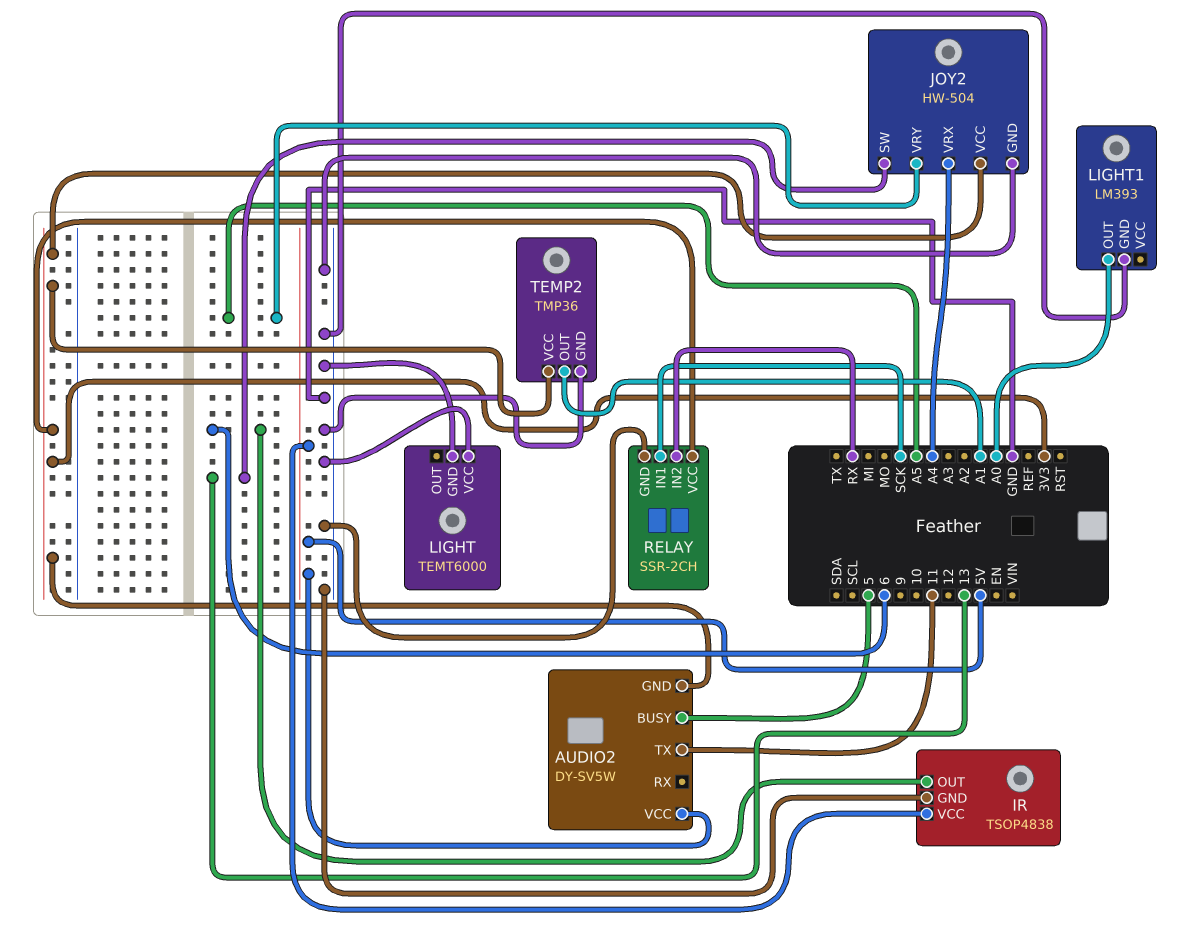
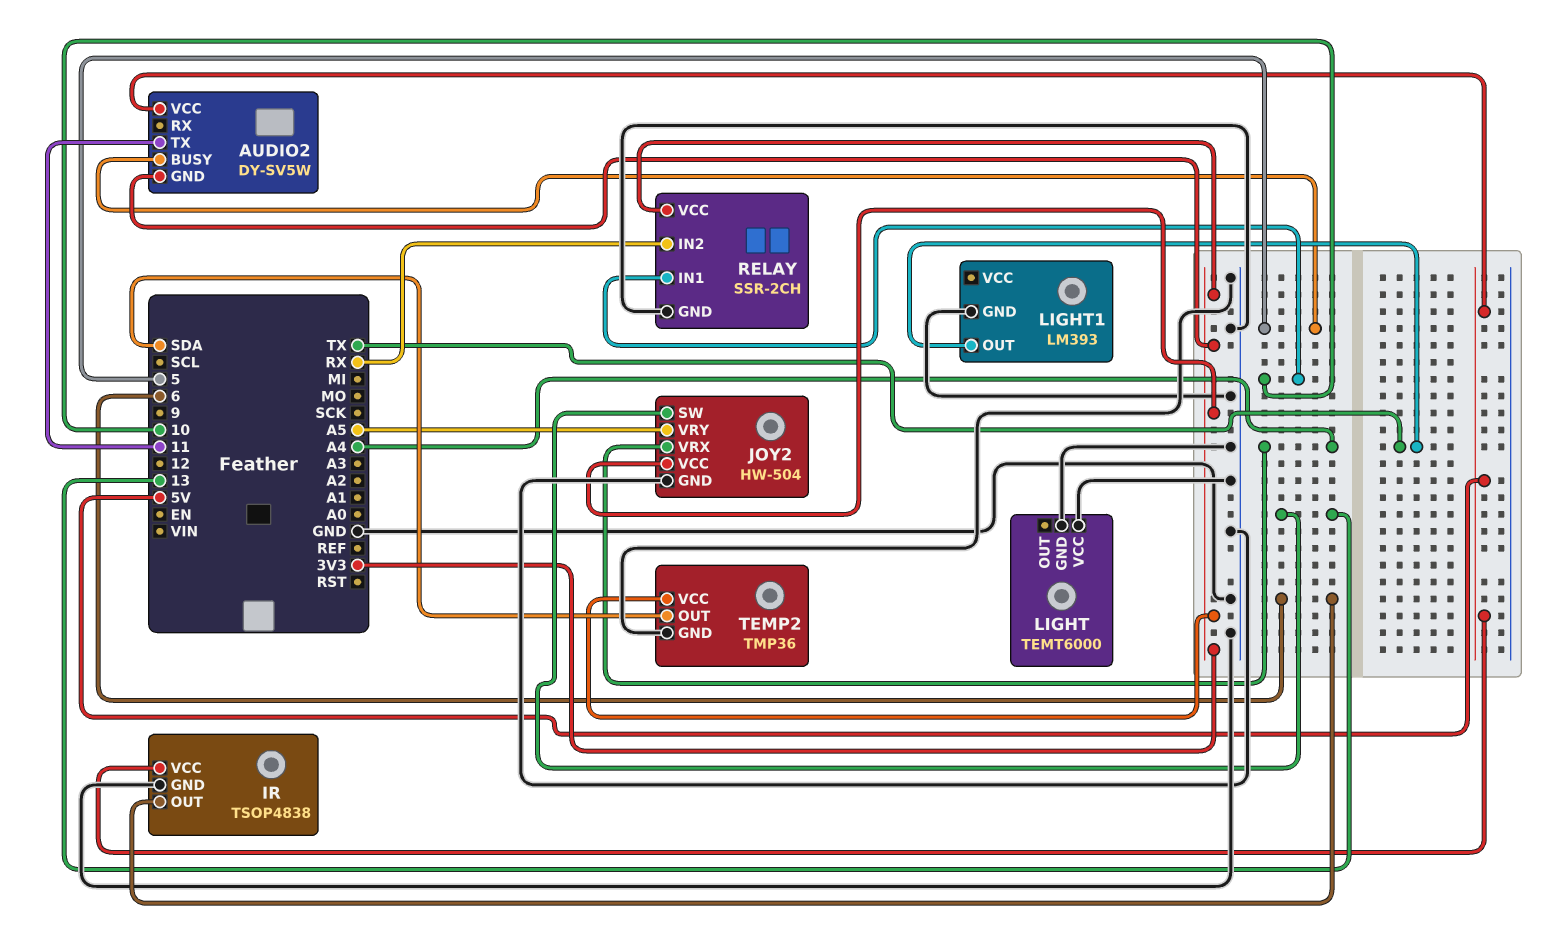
LIGHT1 pin OUT: A0 -> TX
RELAY pin IN1: SCK -> 10
TEMP2 pin OUT: A1 -> SDA

